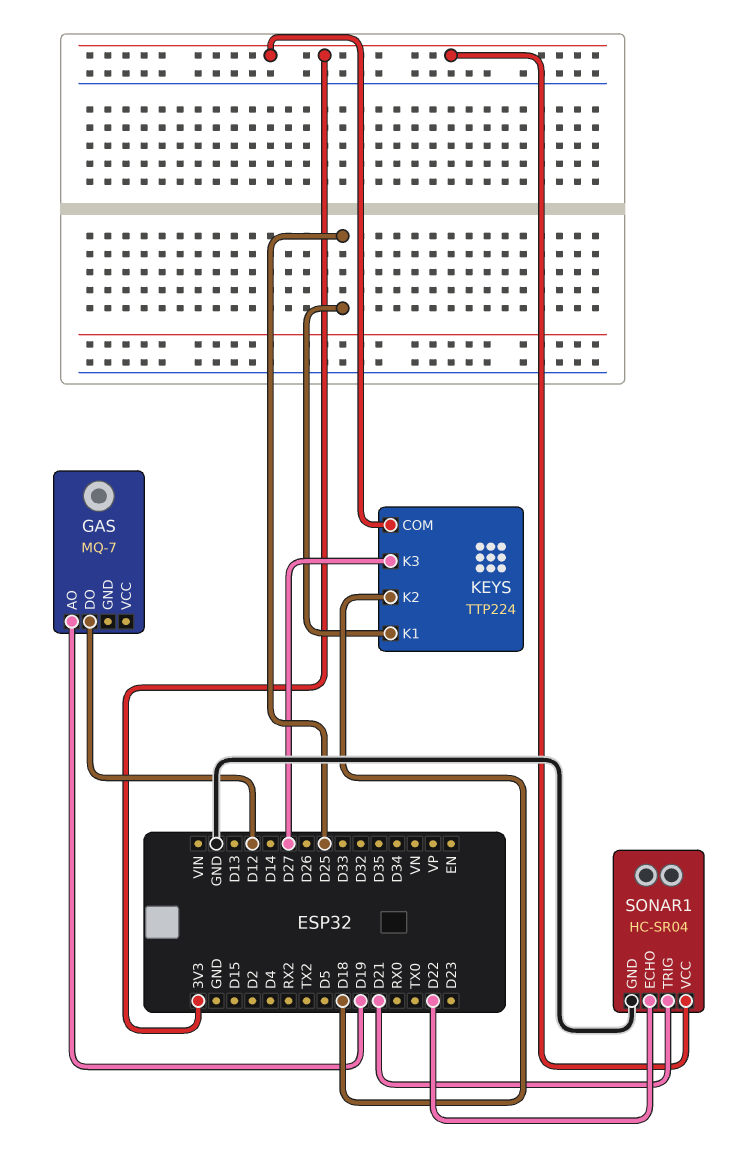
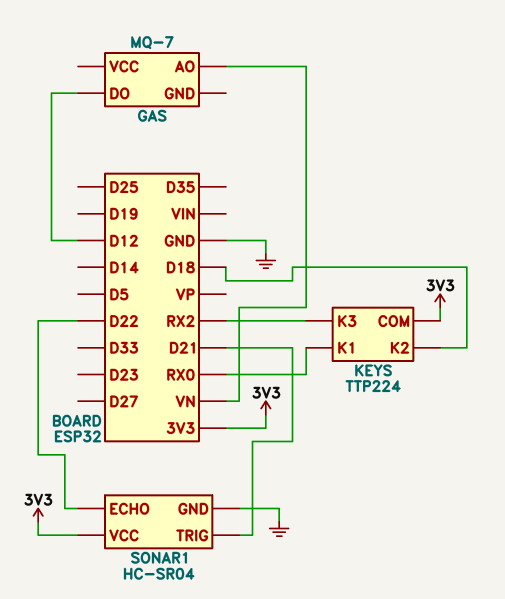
GAS pin AO: D19 -> VN
KEYS pin K1: D25 -> RX0
KEYS pin K3: D27 -> RX2

